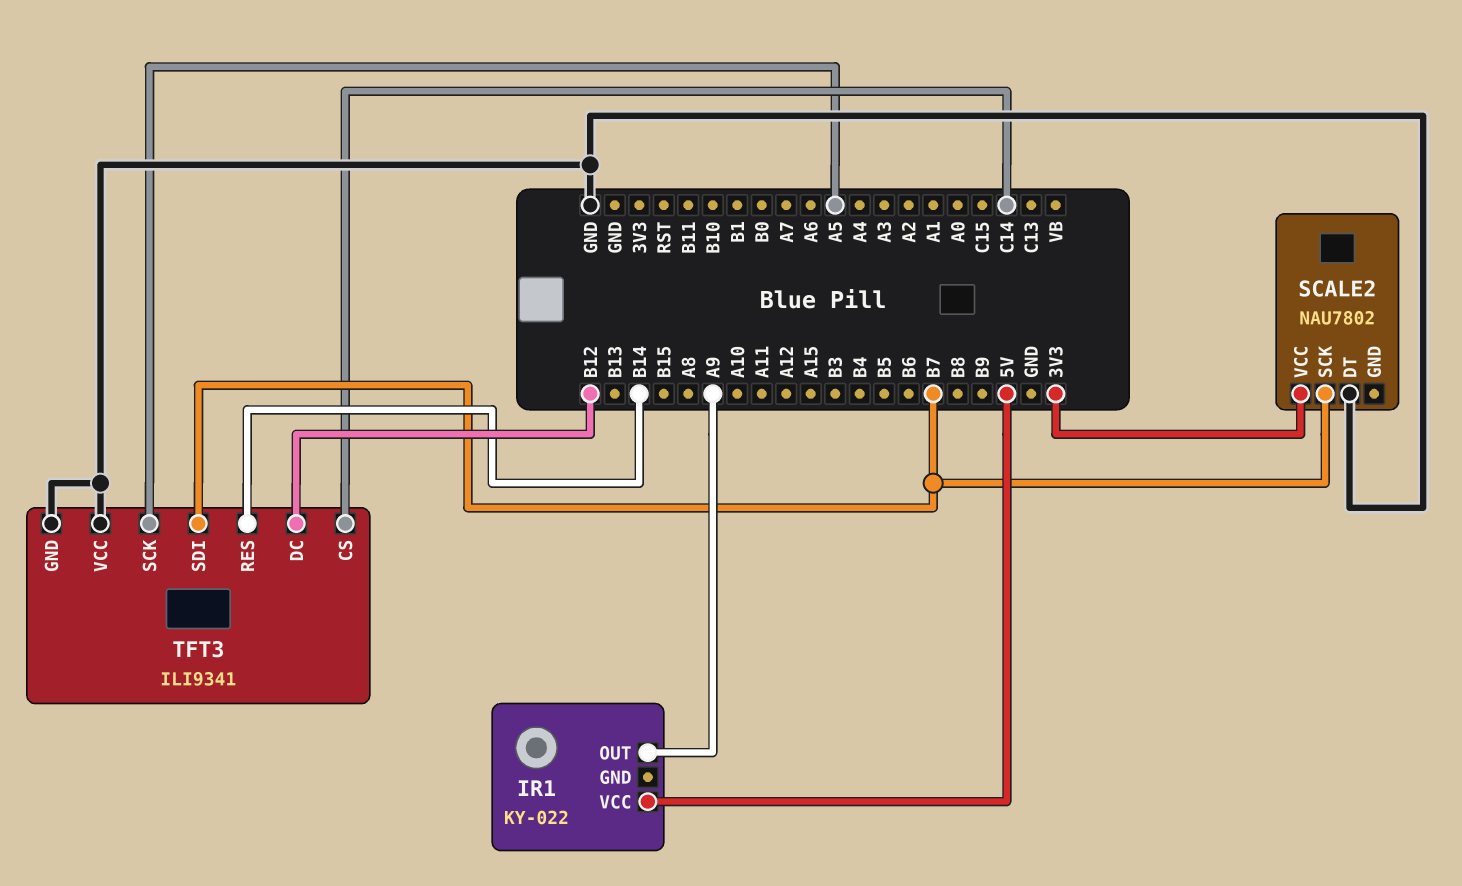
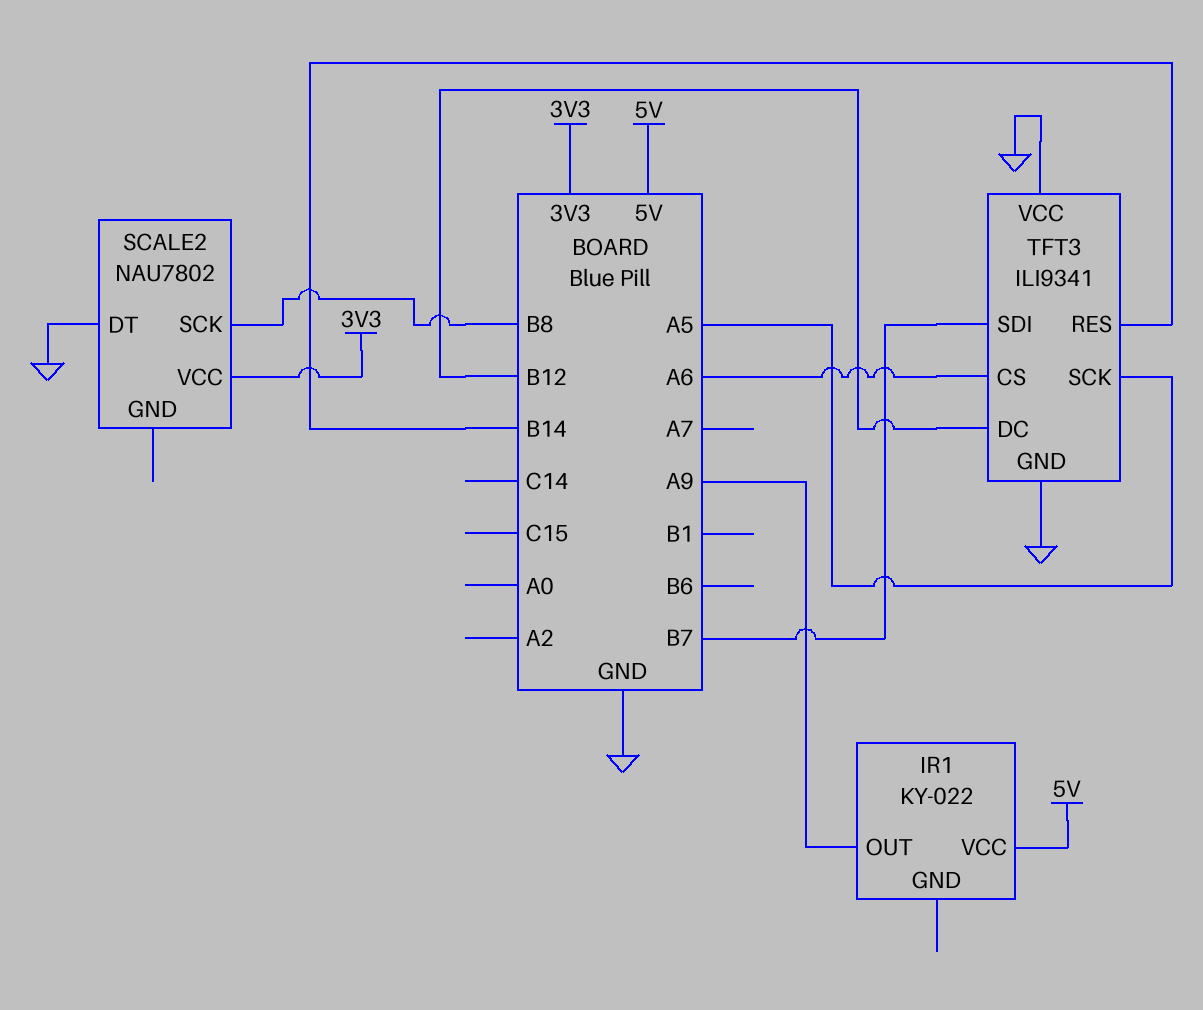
SCALE2 pin SCK: B7 -> B8
TFT3 pin CS: C14 -> A6

